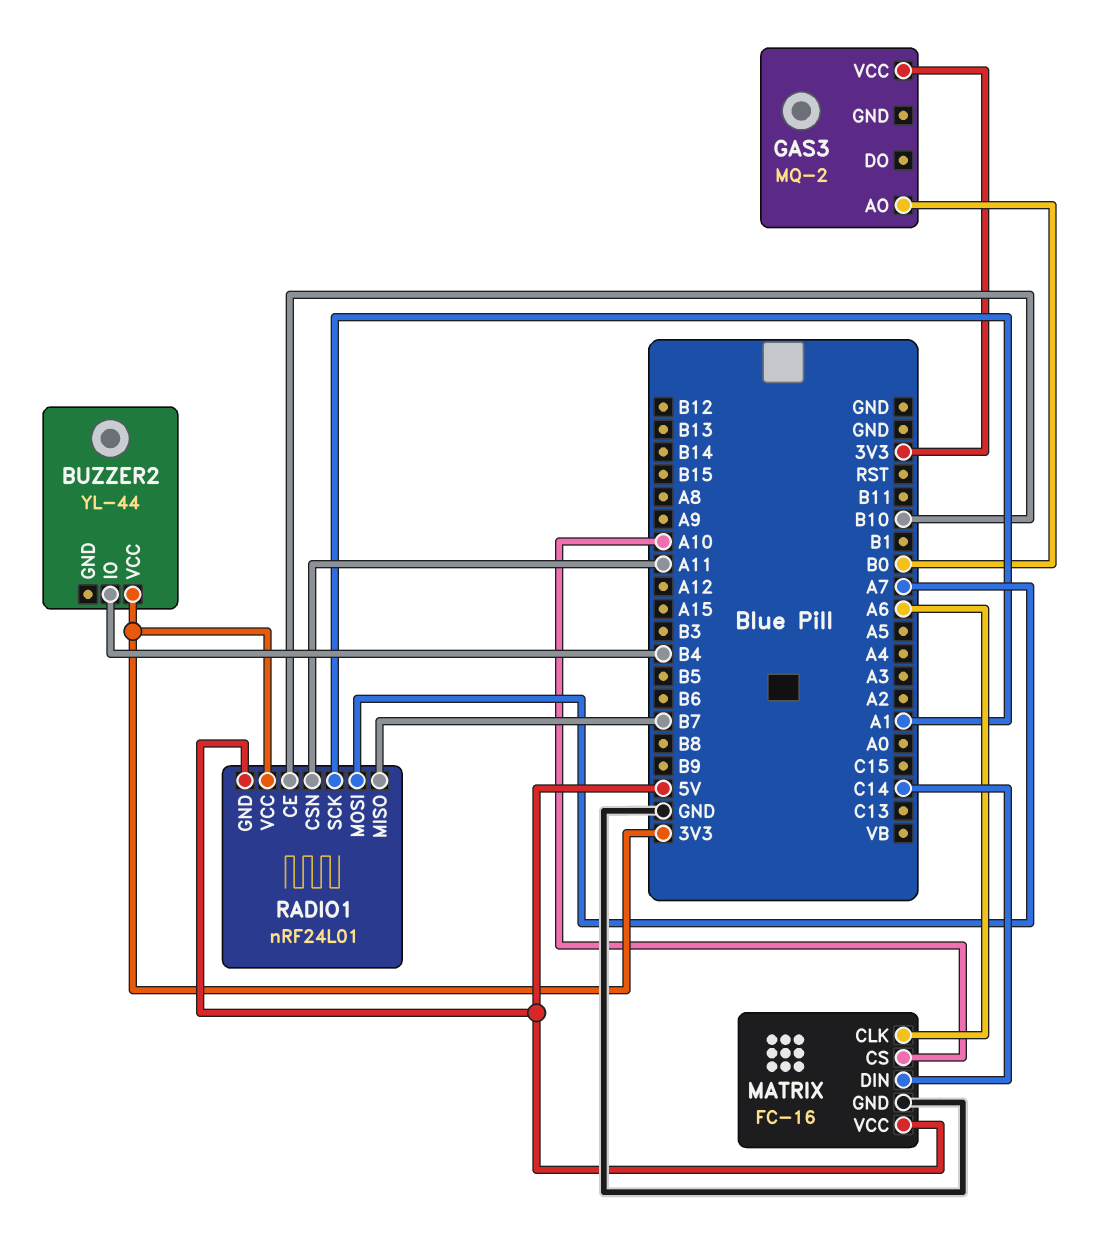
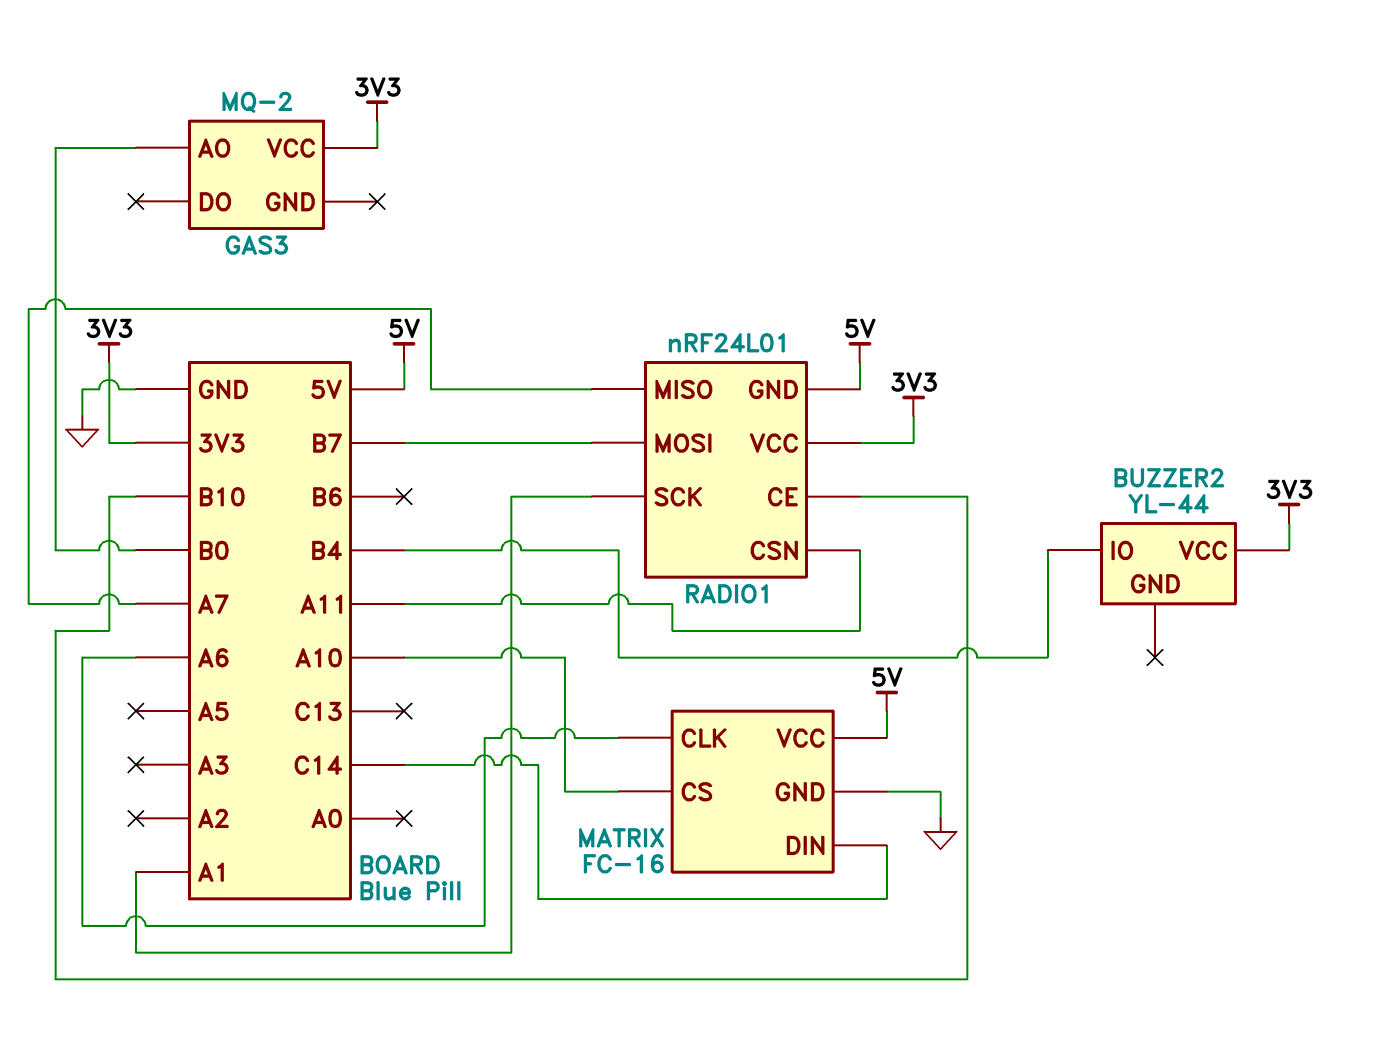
RADIO1 pin MISO: B7 -> A7
RADIO1 pin MOSI: A7 -> B7

